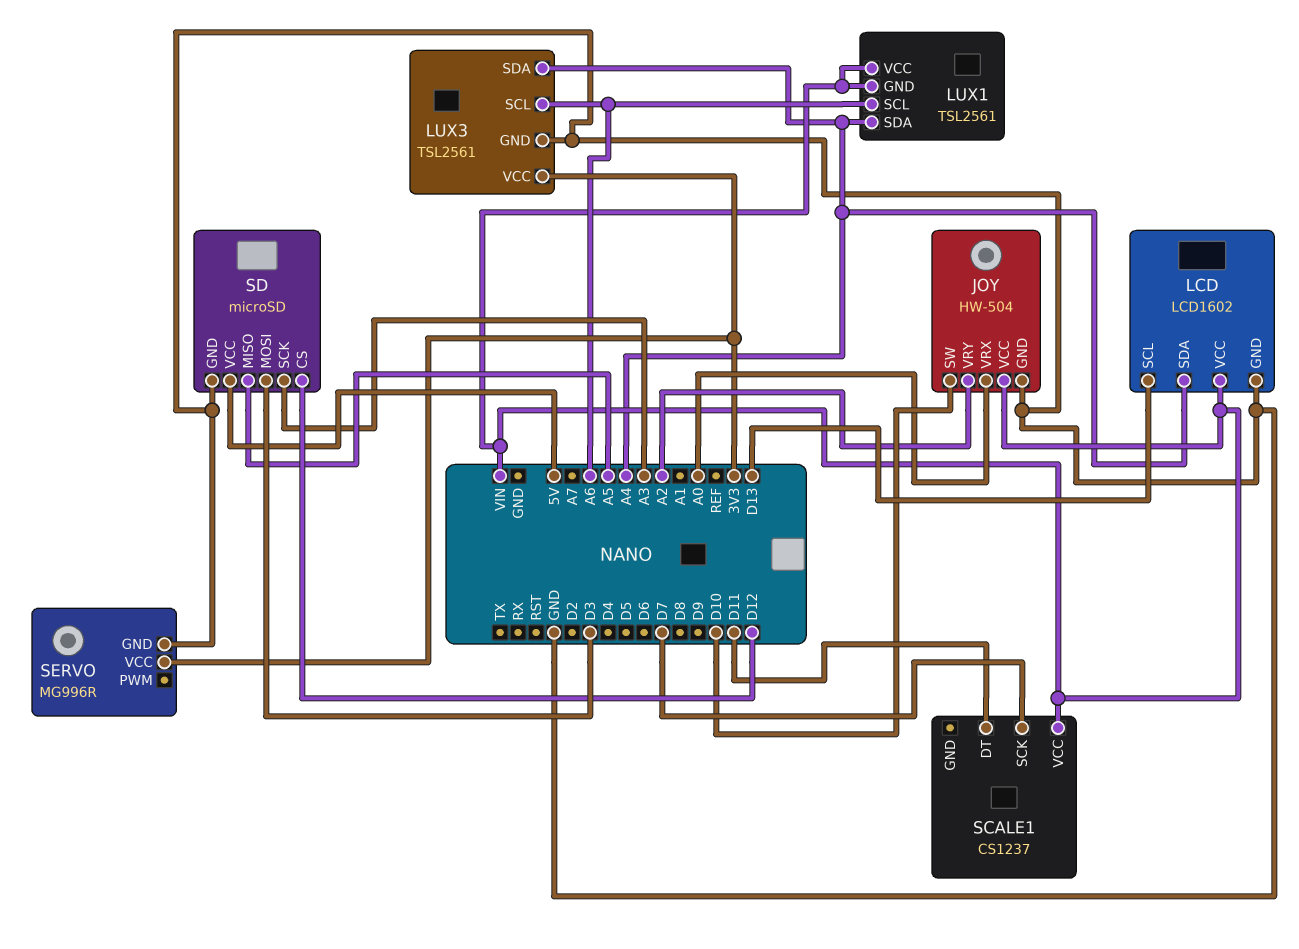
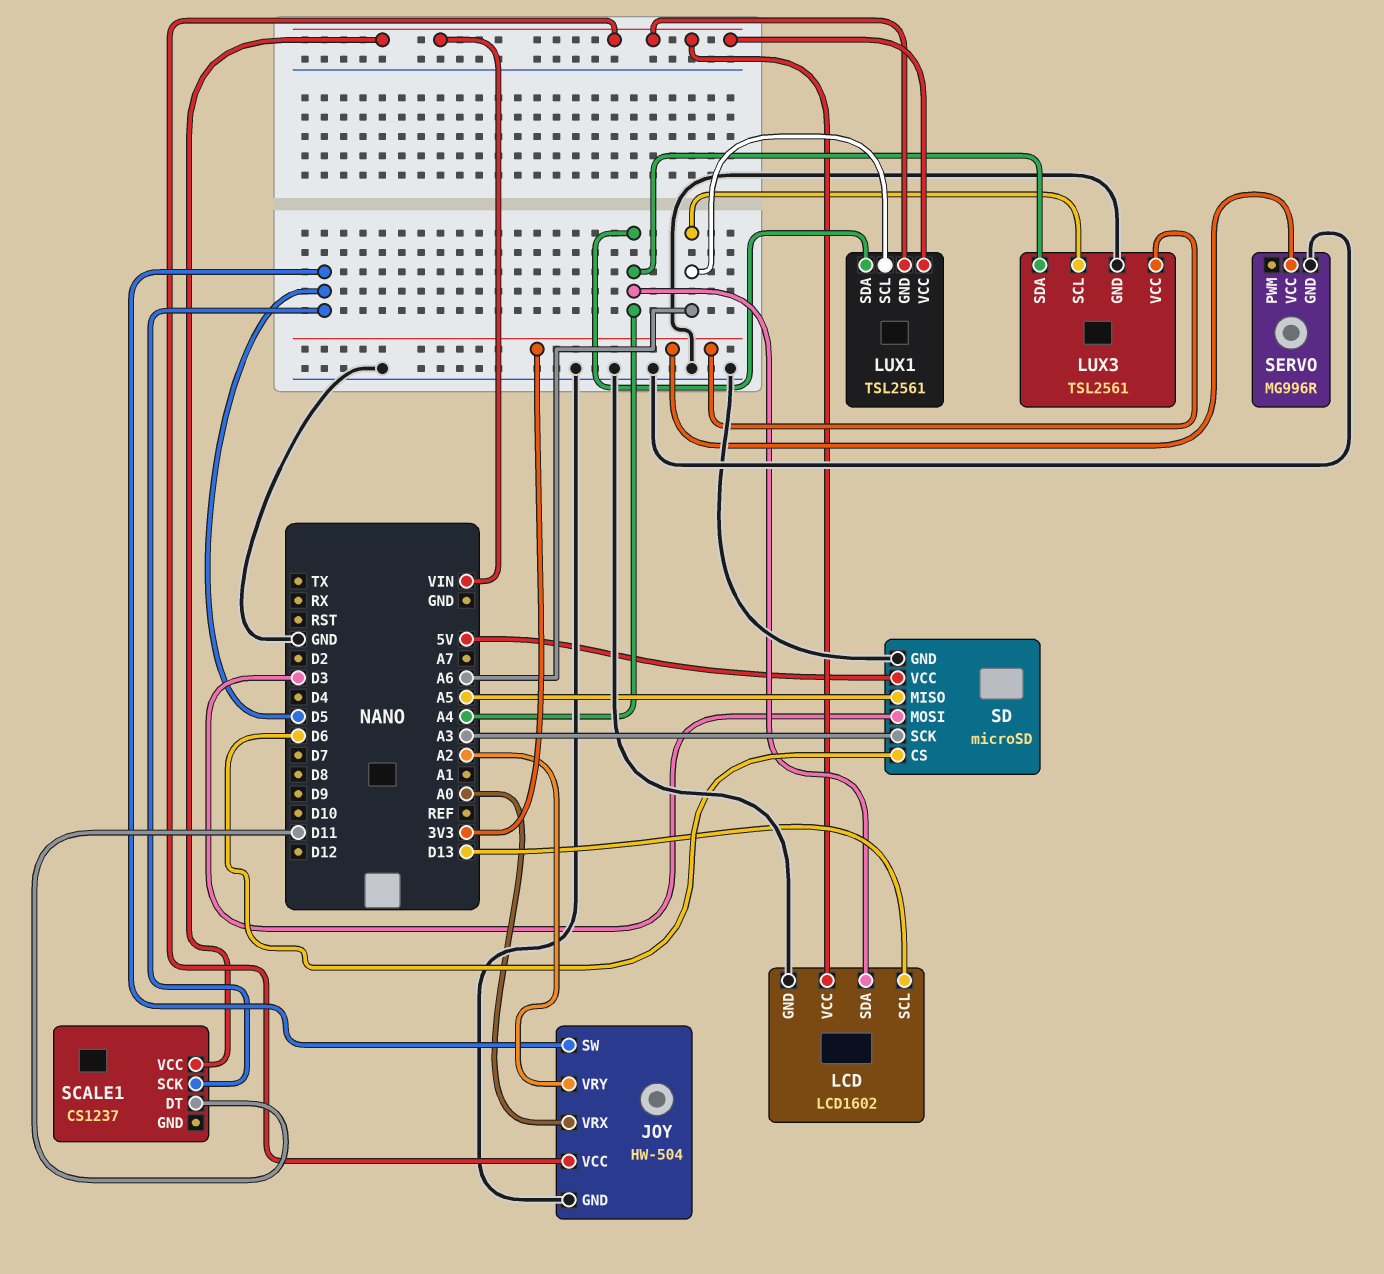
JOY pin SW: D10 -> D5
SCALE1 pin SCK: D7 -> D5
SD pin CS: D12 -> D6

